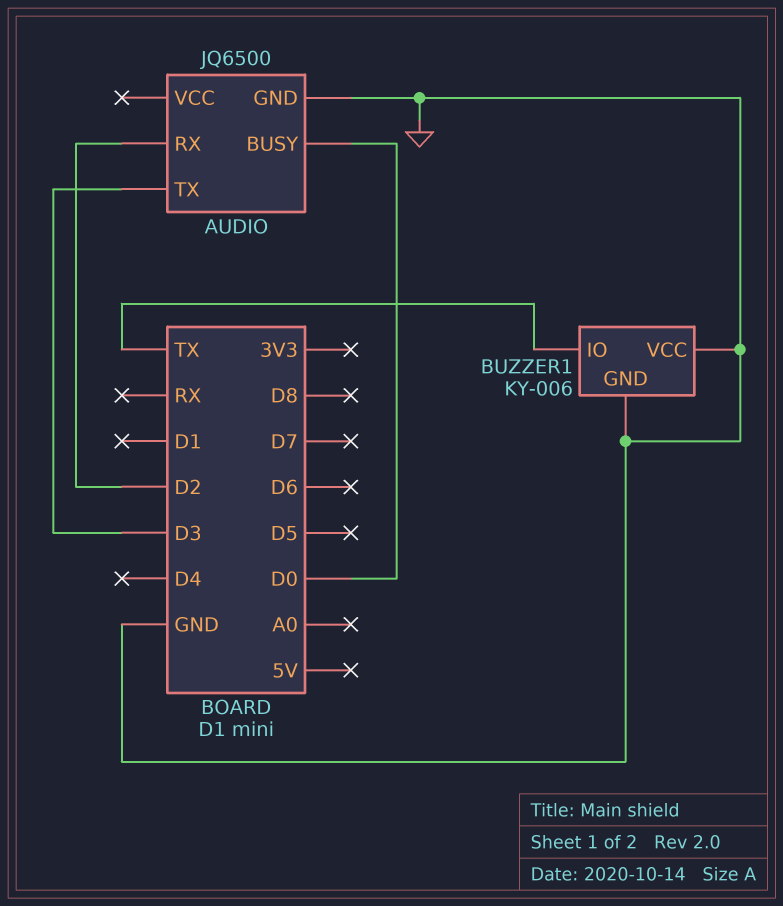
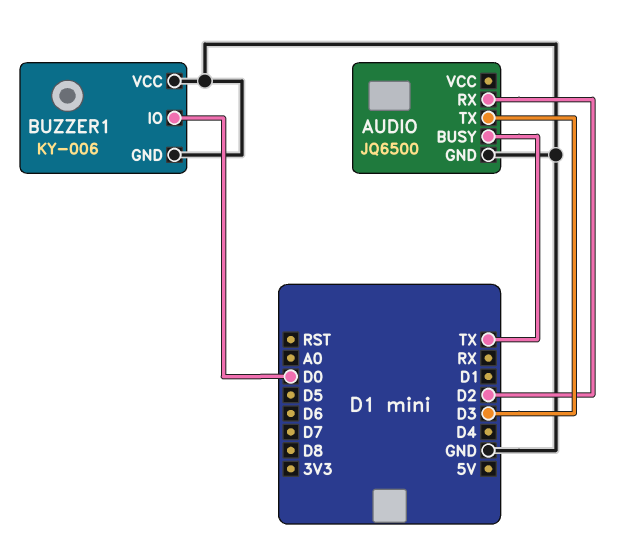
AUDIO pin BUSY: D0 -> TX
BUZZER1 pin IO: TX -> D0

